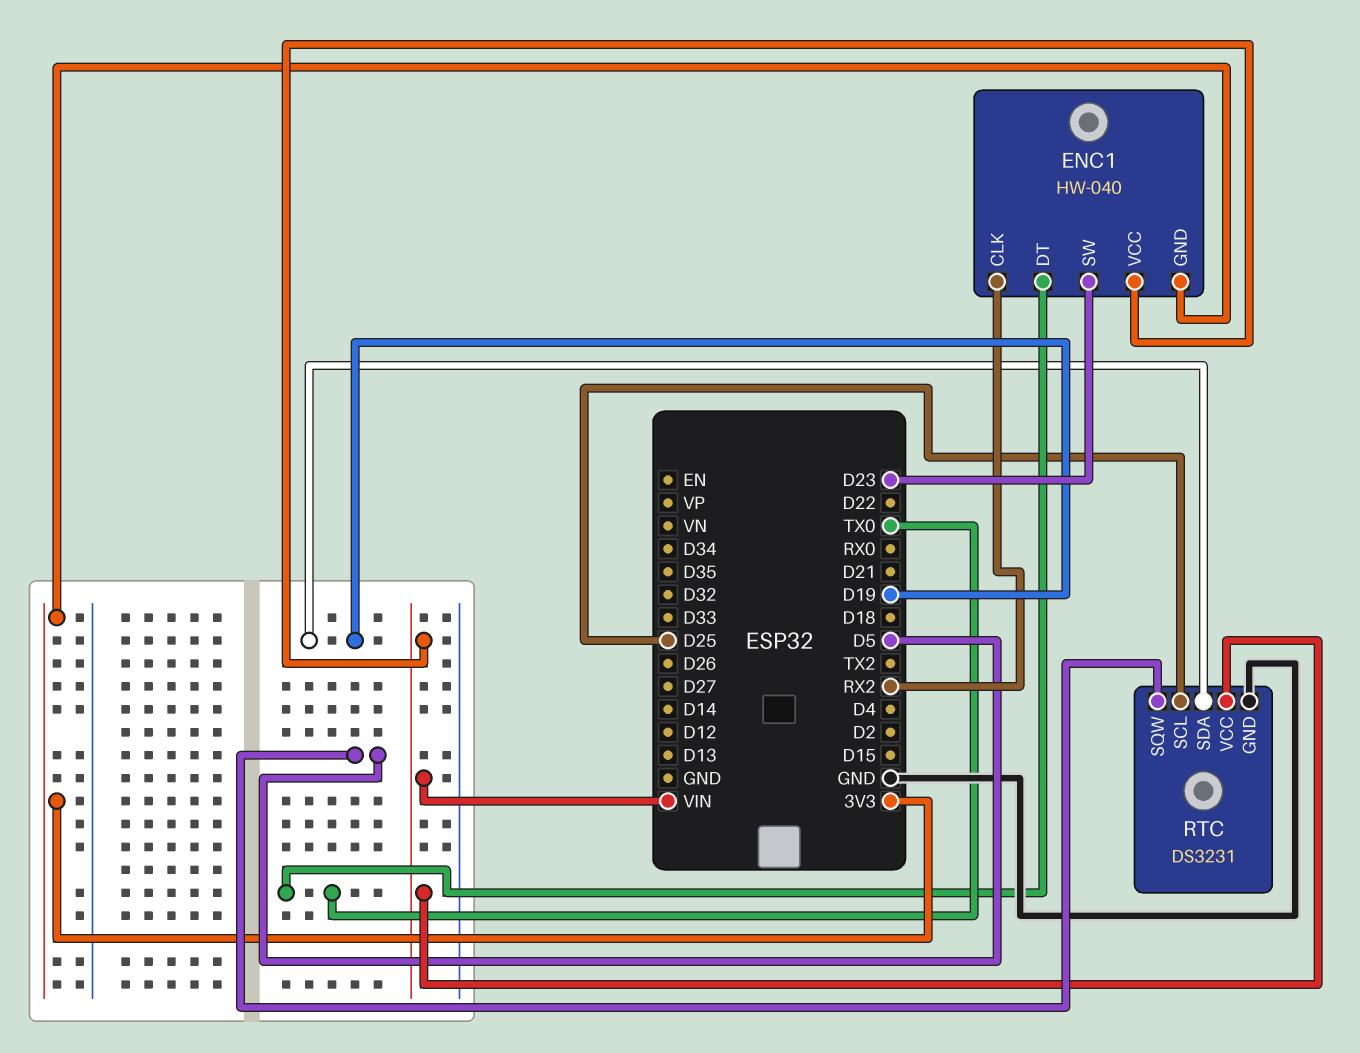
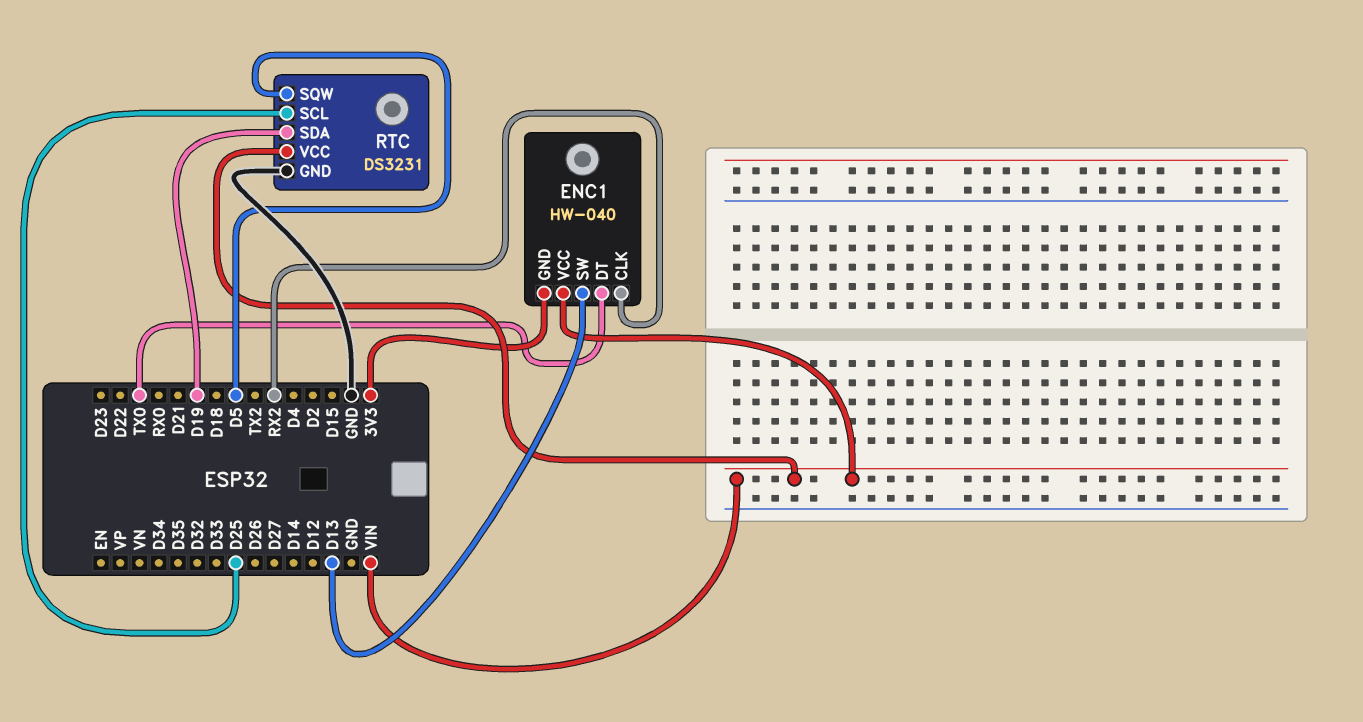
ENC1 pin SW: D23 -> D13

